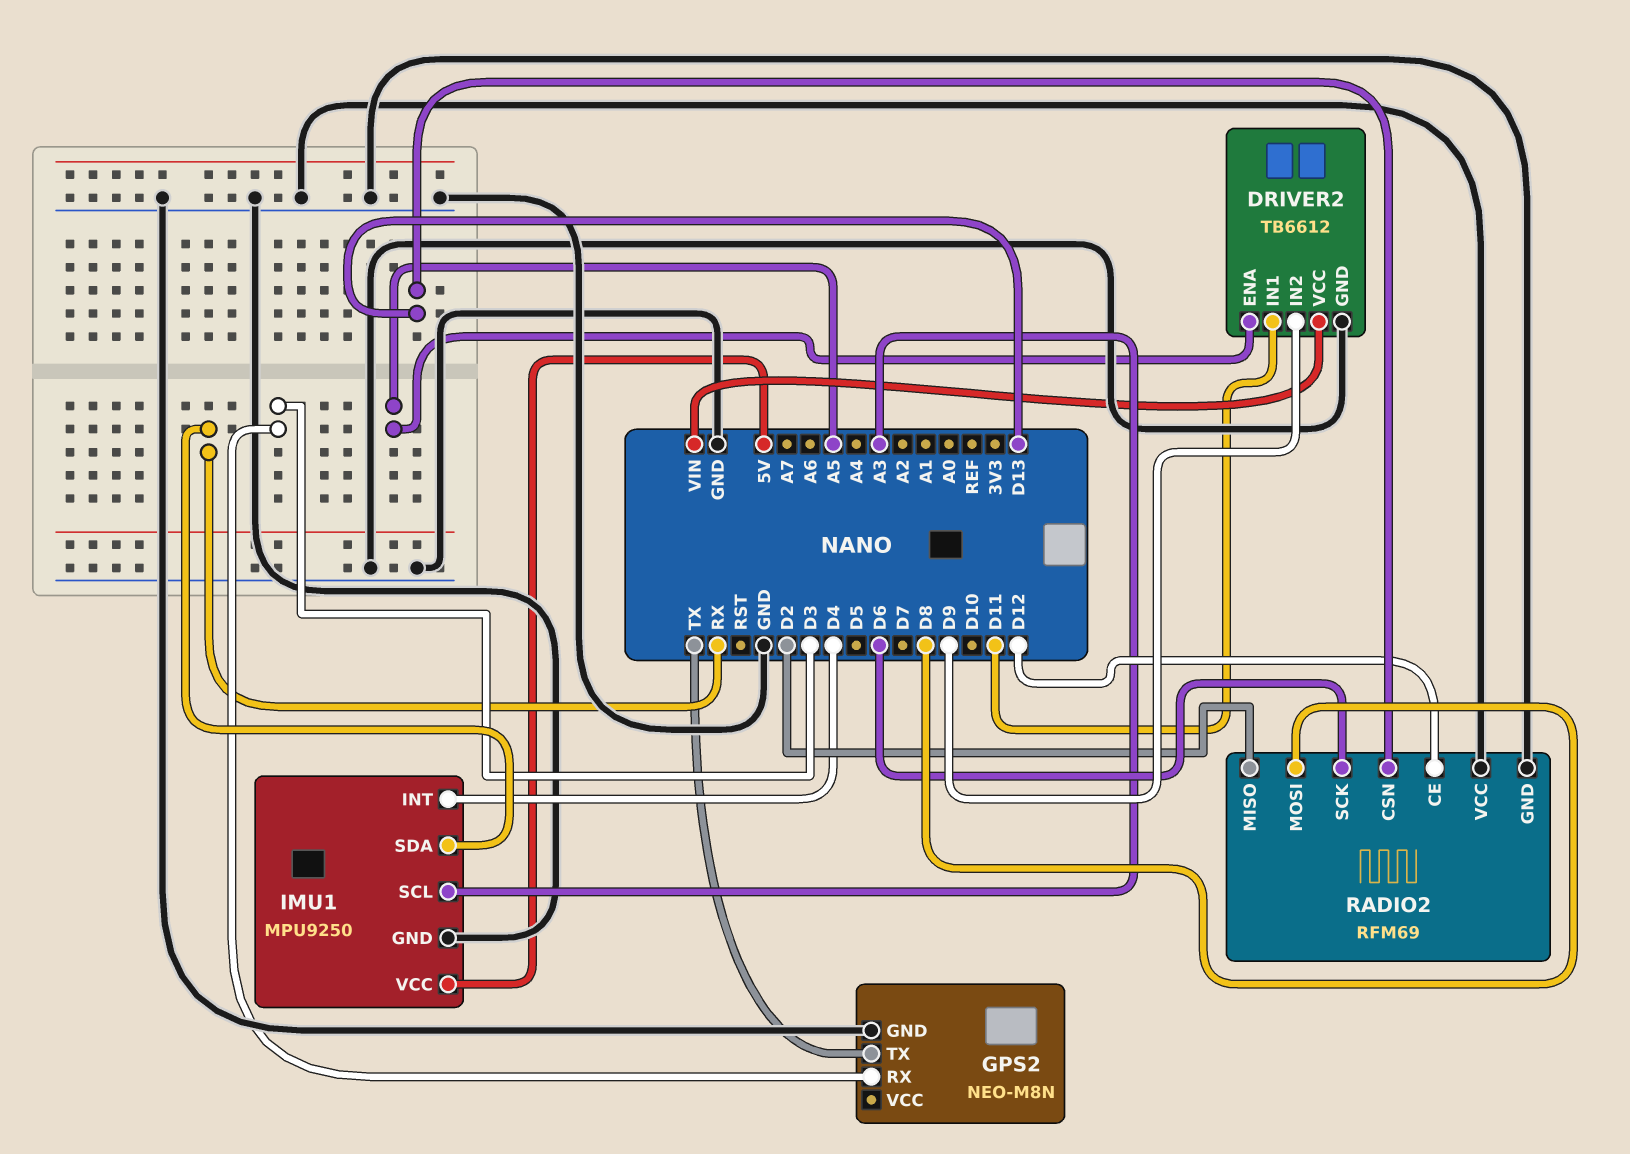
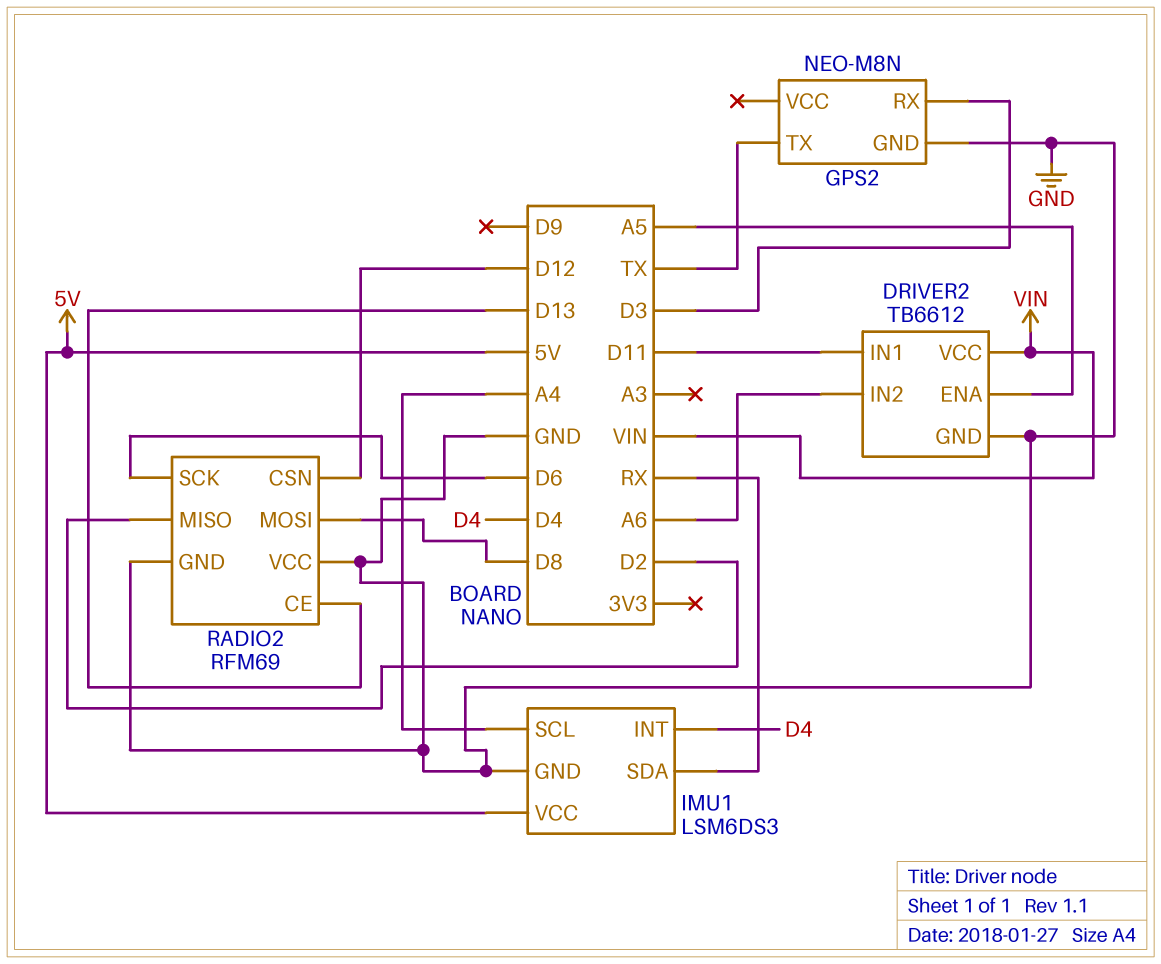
DRIVER2 pin IN2: D9 -> A6
IMU1: MPU9250 -> LSM6DS3
IMU1 pin SCL: A3 -> A4
RADIO2 pin CE: D12 -> D13
RADIO2 pin CSN: D13 -> D12

